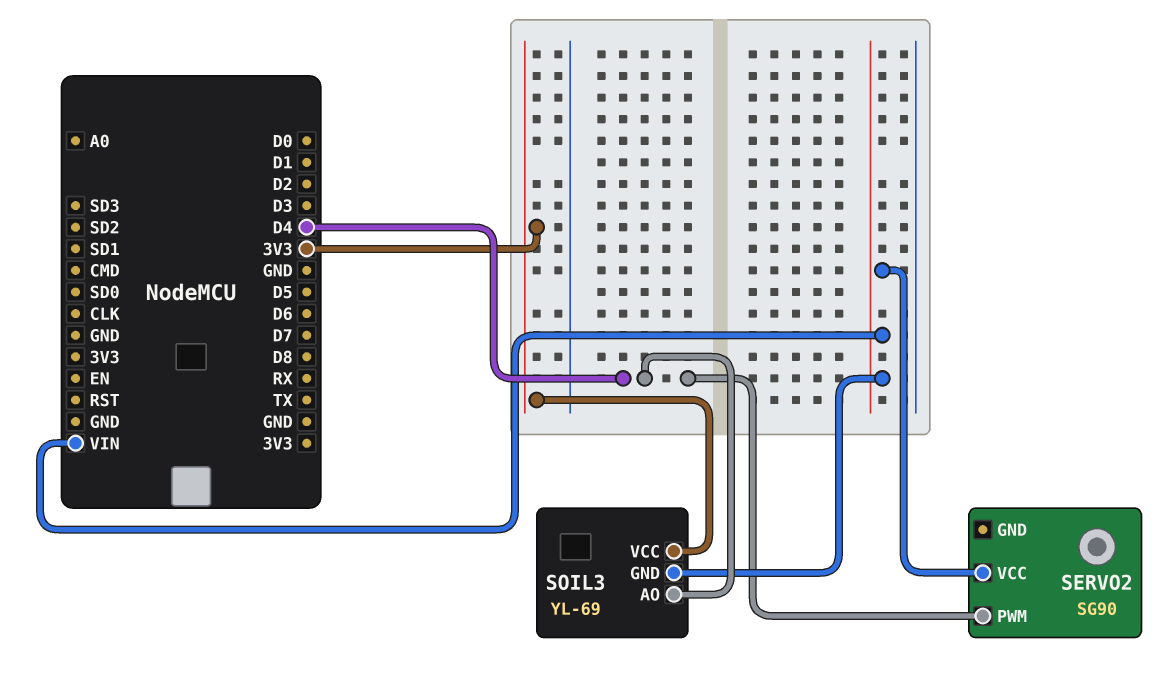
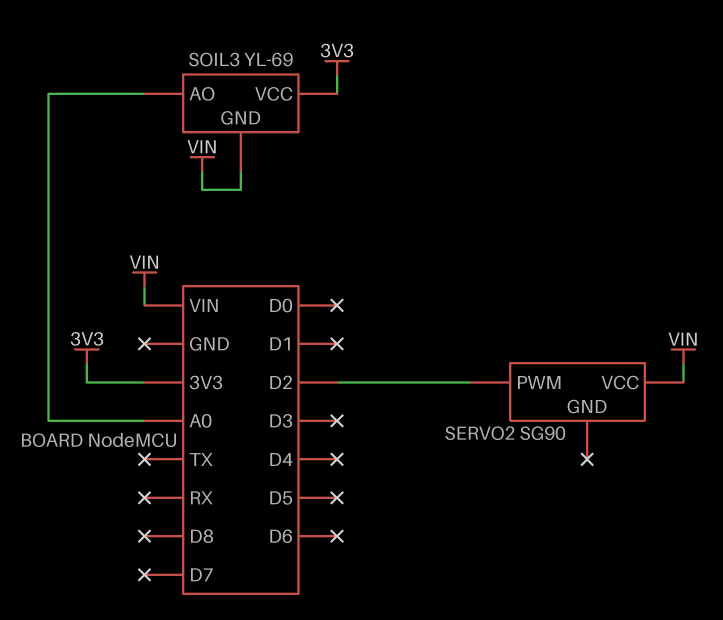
SERVO2 pin PWM: D4 -> D2
SOIL3 pin AO: D4 -> A0

